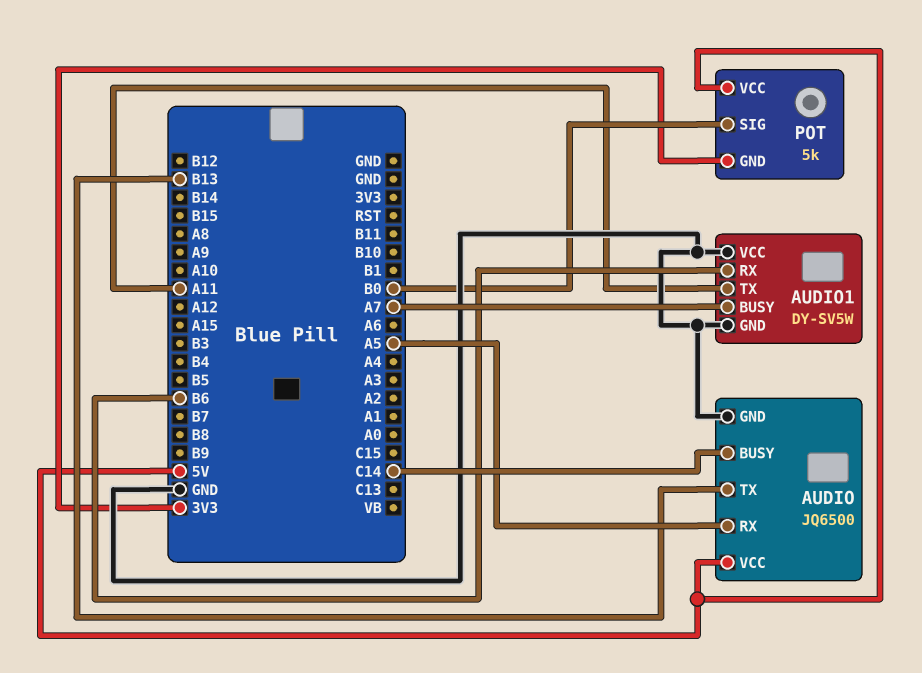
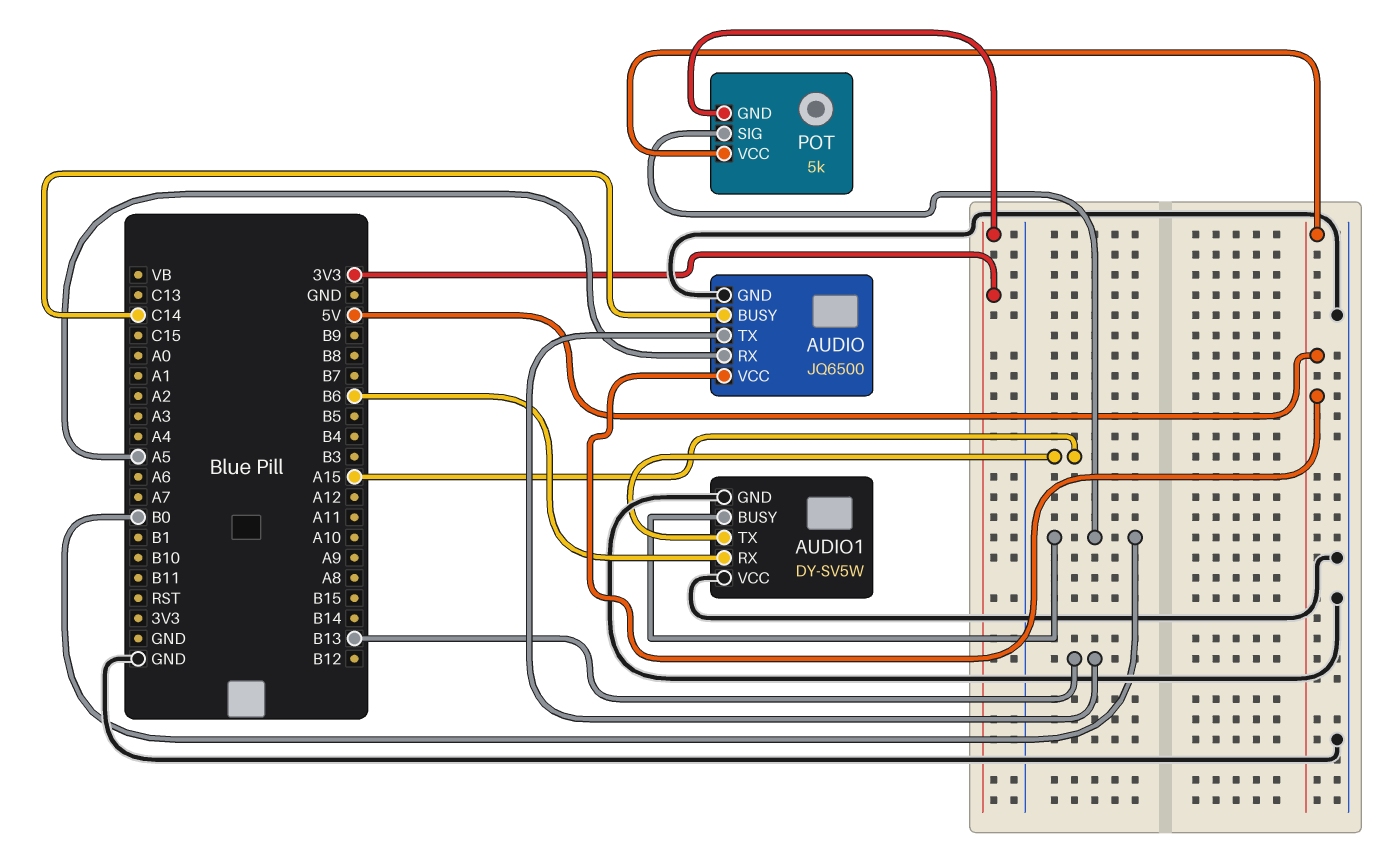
AUDIO1 pin BUSY: A7 -> B0
AUDIO1 pin TX: A11 -> A15

